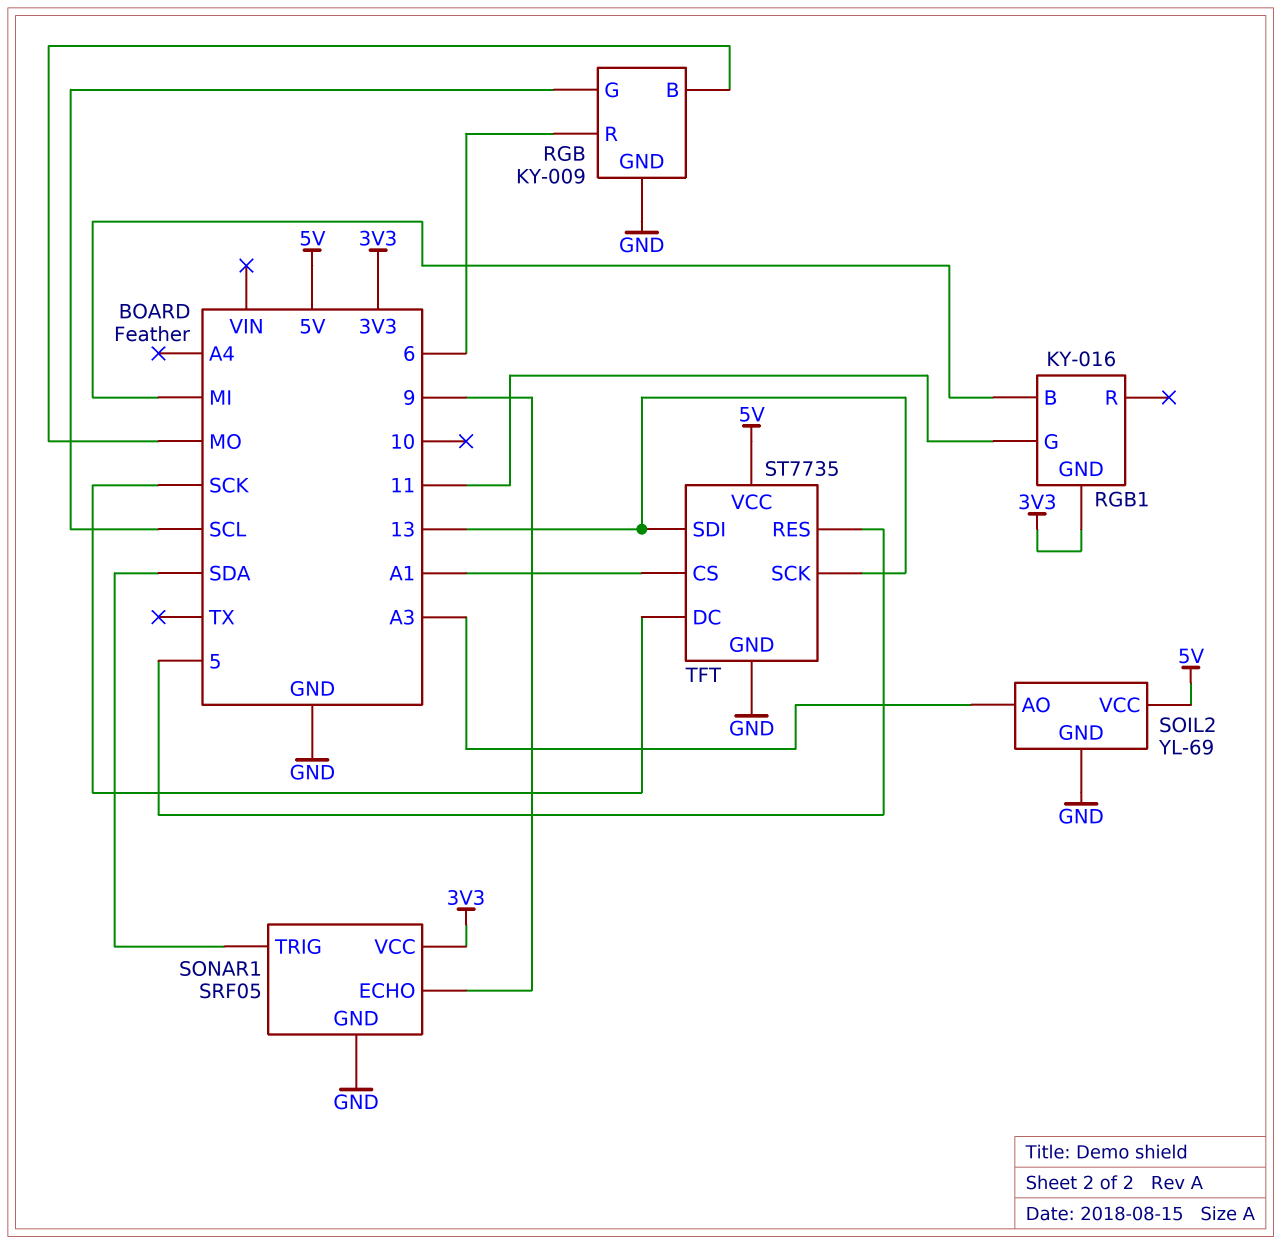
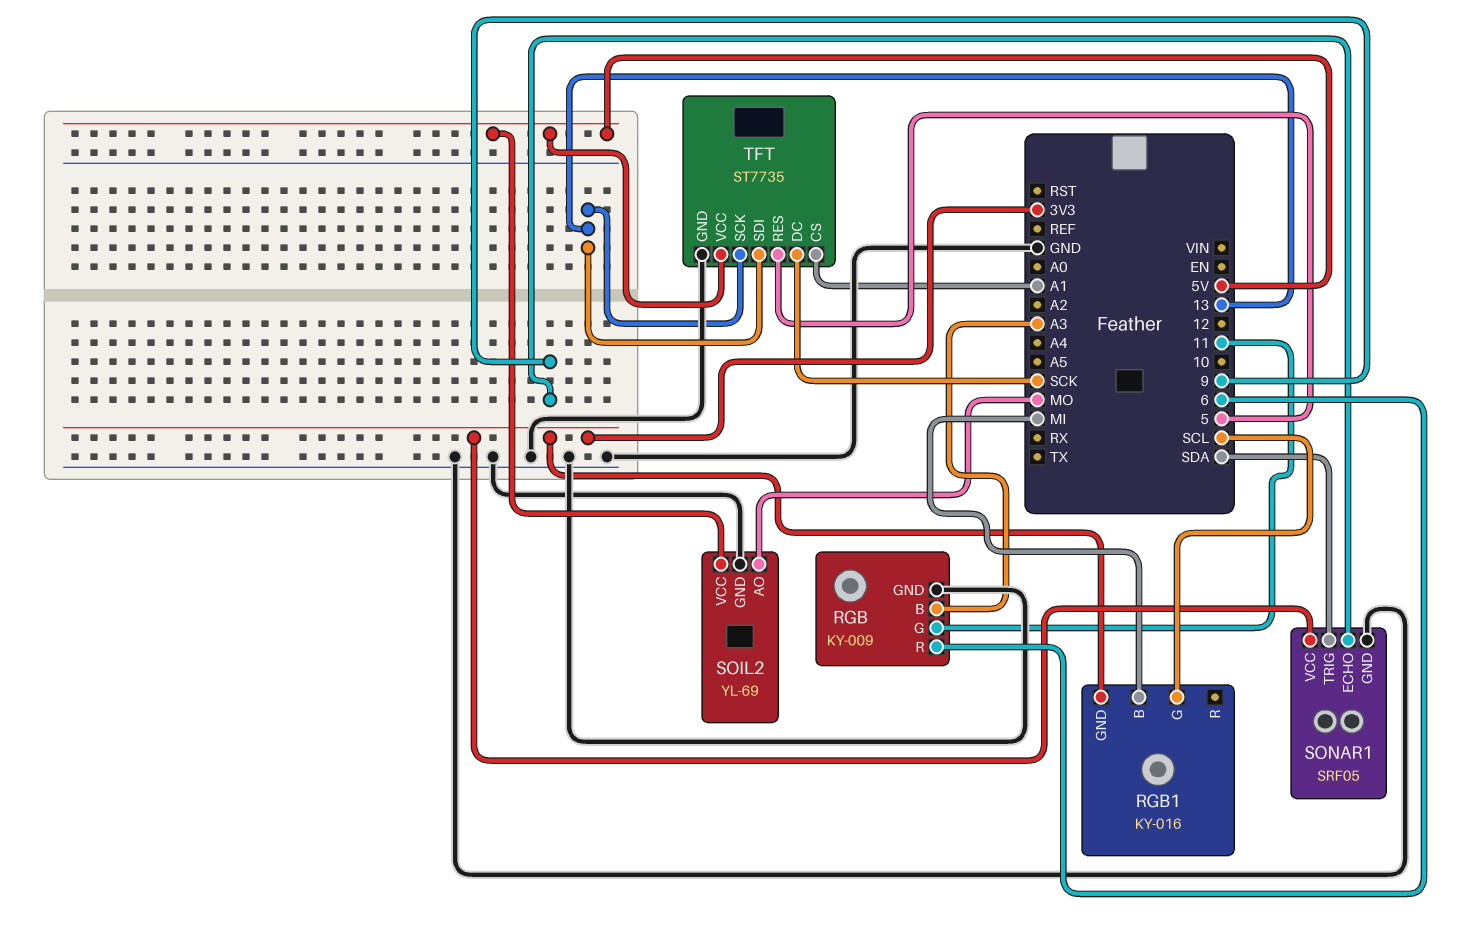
RGB pin B: MO -> A3
RGB pin G: SCL -> 11
RGB1 pin G: 11 -> SCL
SOIL2 pin AO: A3 -> MO

